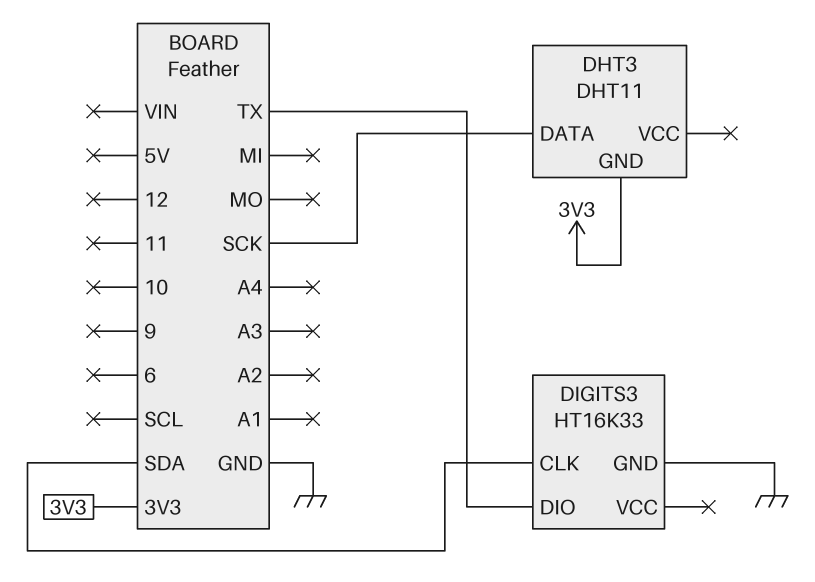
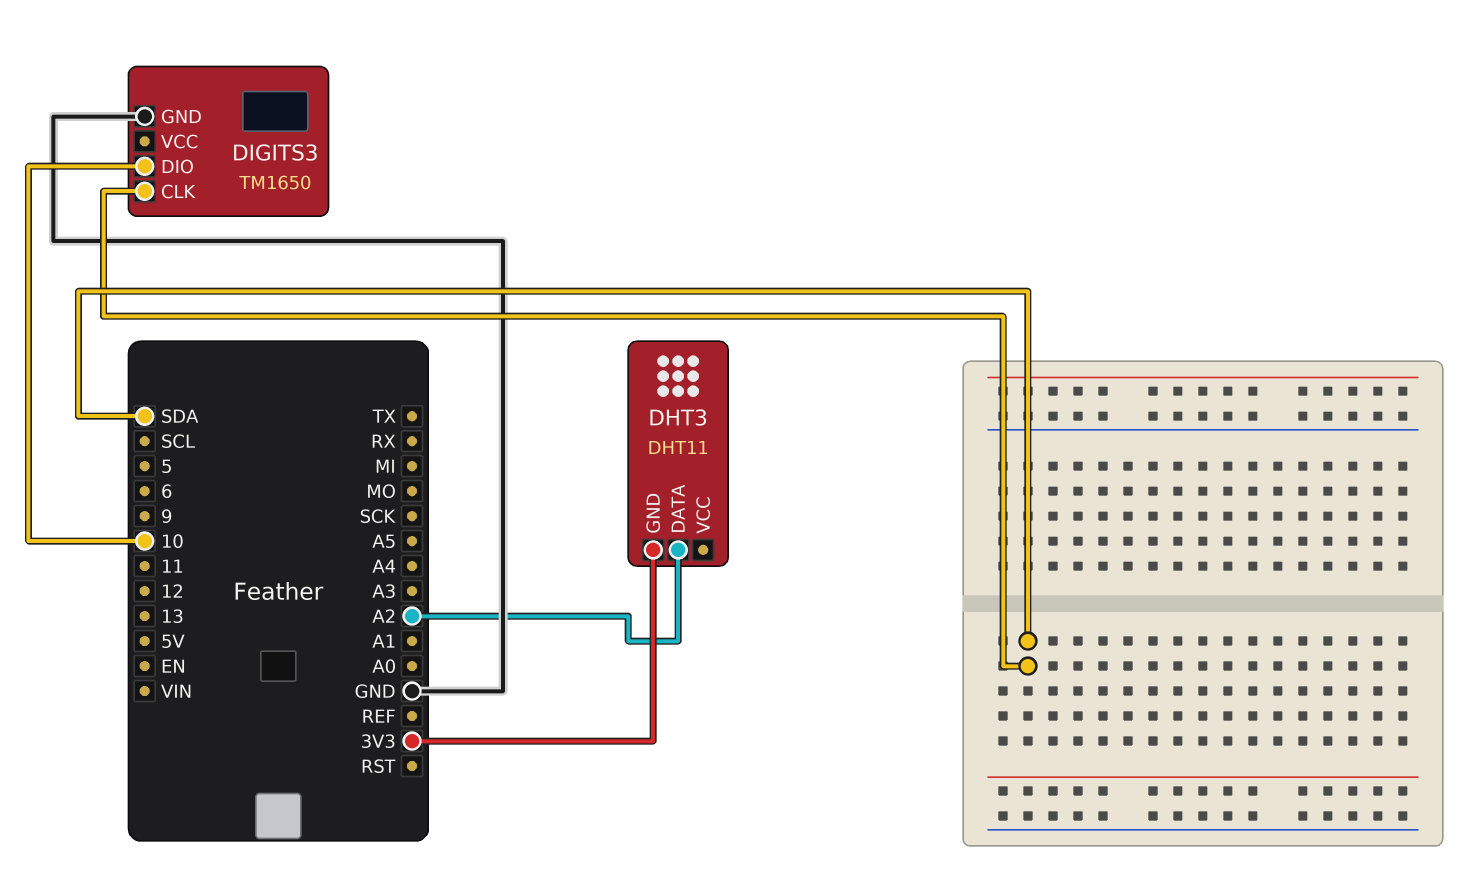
DHT3 pin DATA: SCK -> A2
DIGITS3: HT16K33 -> TM1650
DIGITS3 pin DIO: TX -> 10

